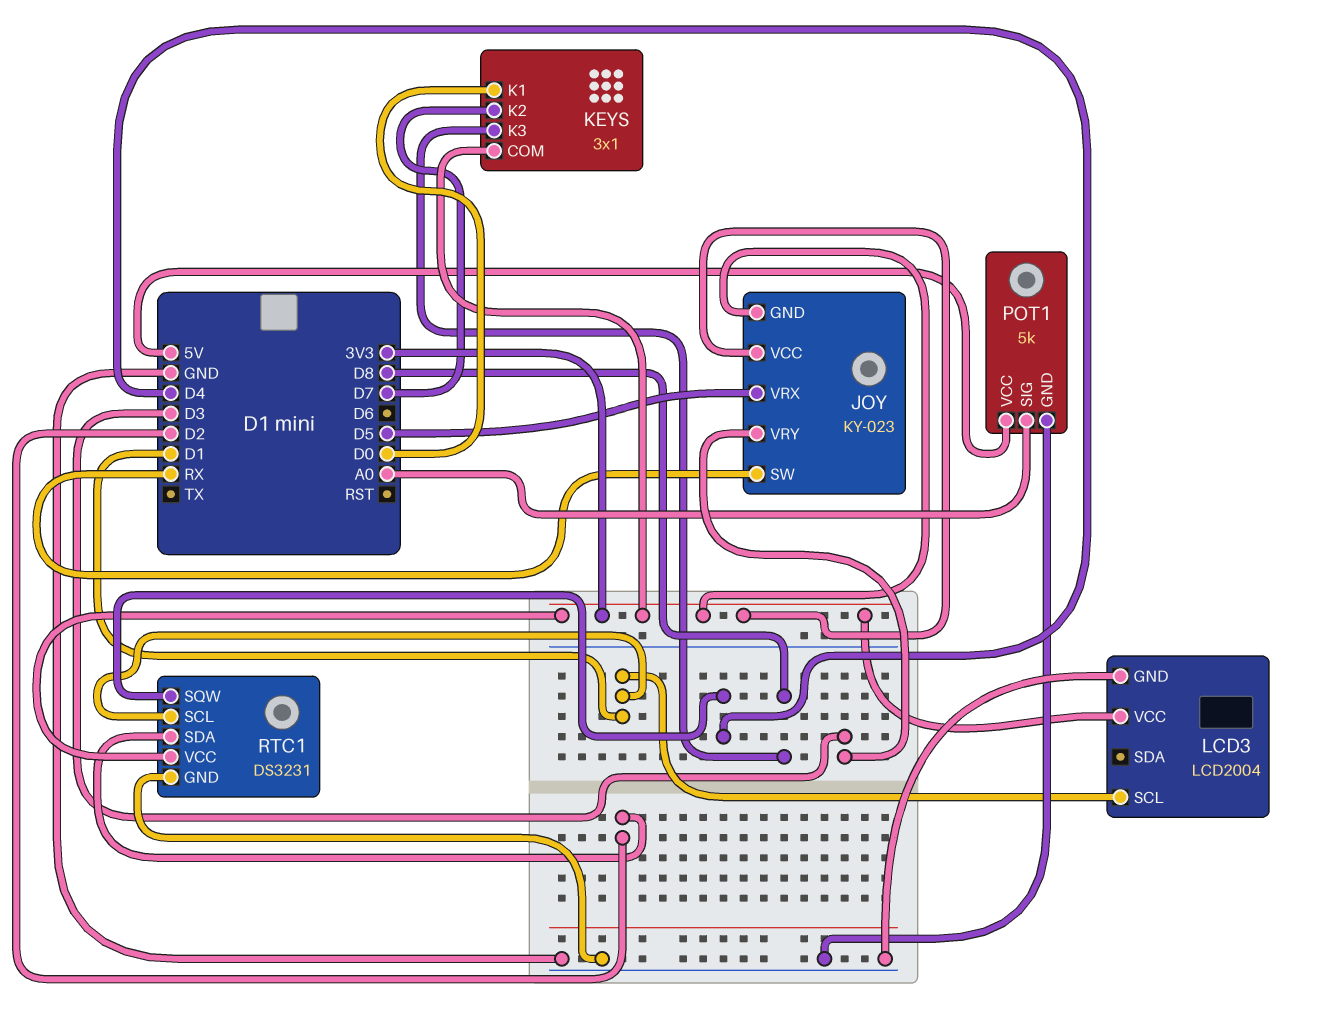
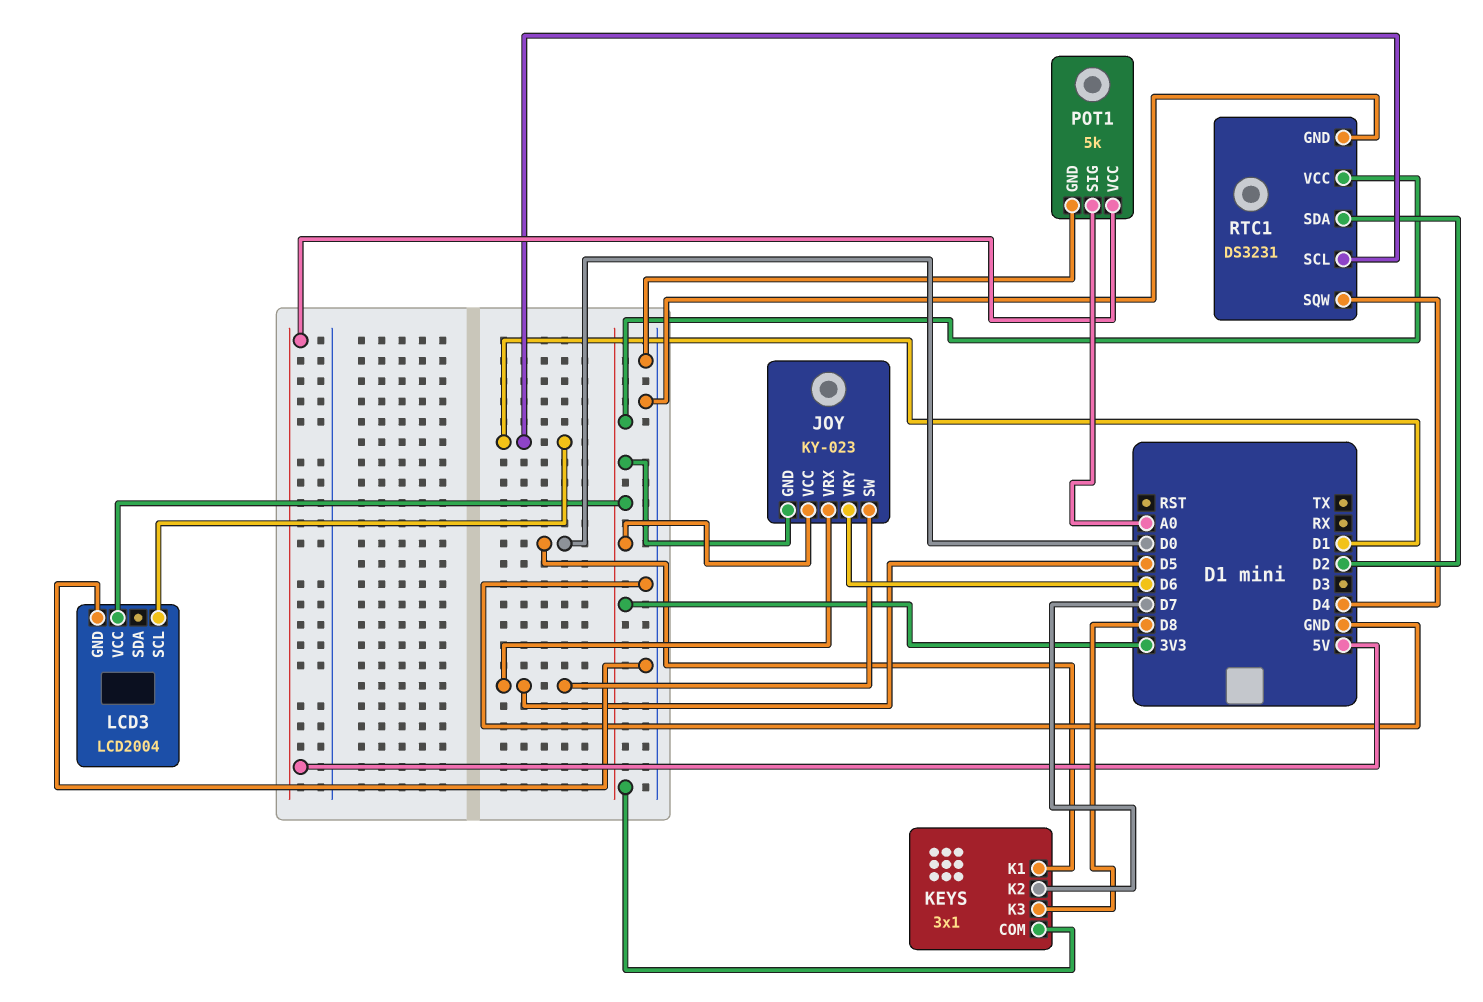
JOY pin SW: RX -> D5
JOY pin VRY: D3 -> D6

